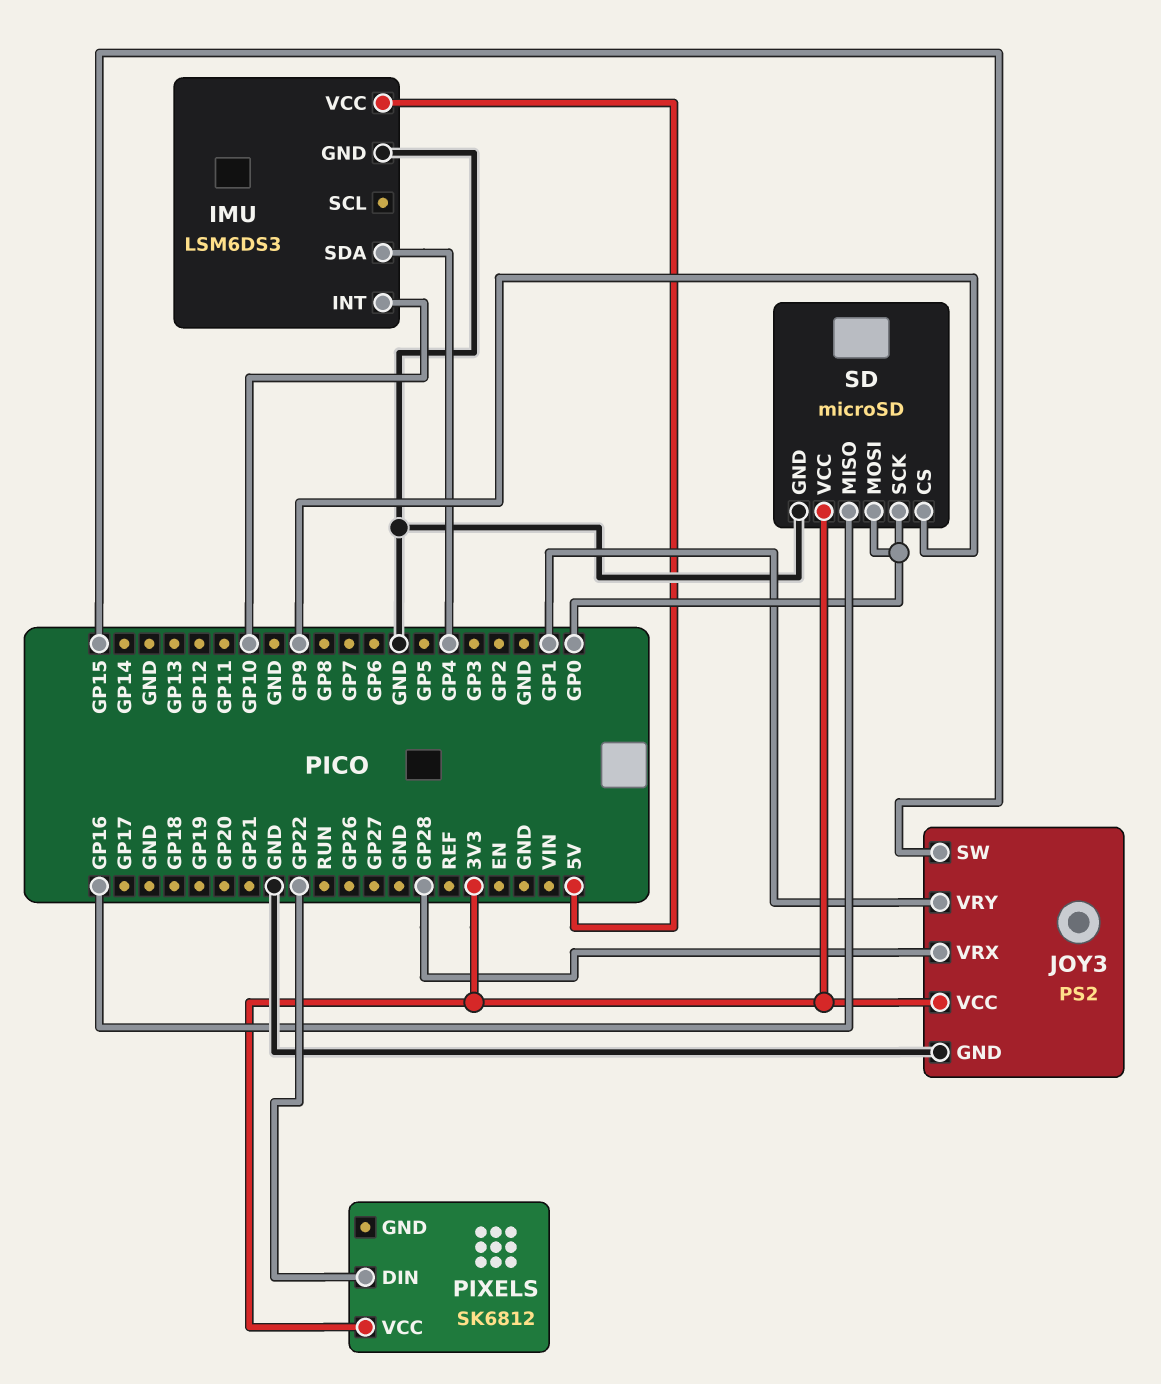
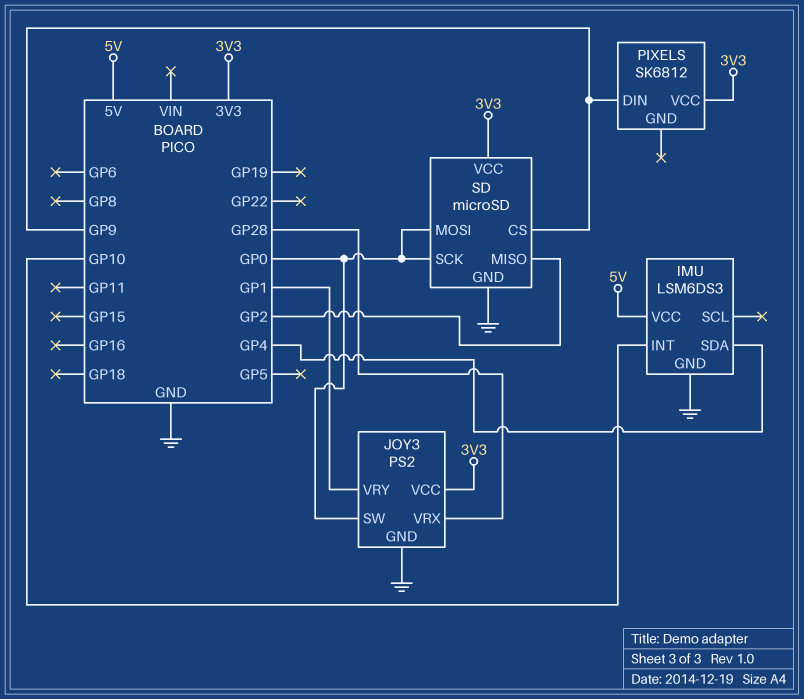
JOY3 pin SW: GP15 -> GP0
PIXELS pin DIN: GP22 -> GP9
SD pin MISO: GP16 -> GP2

